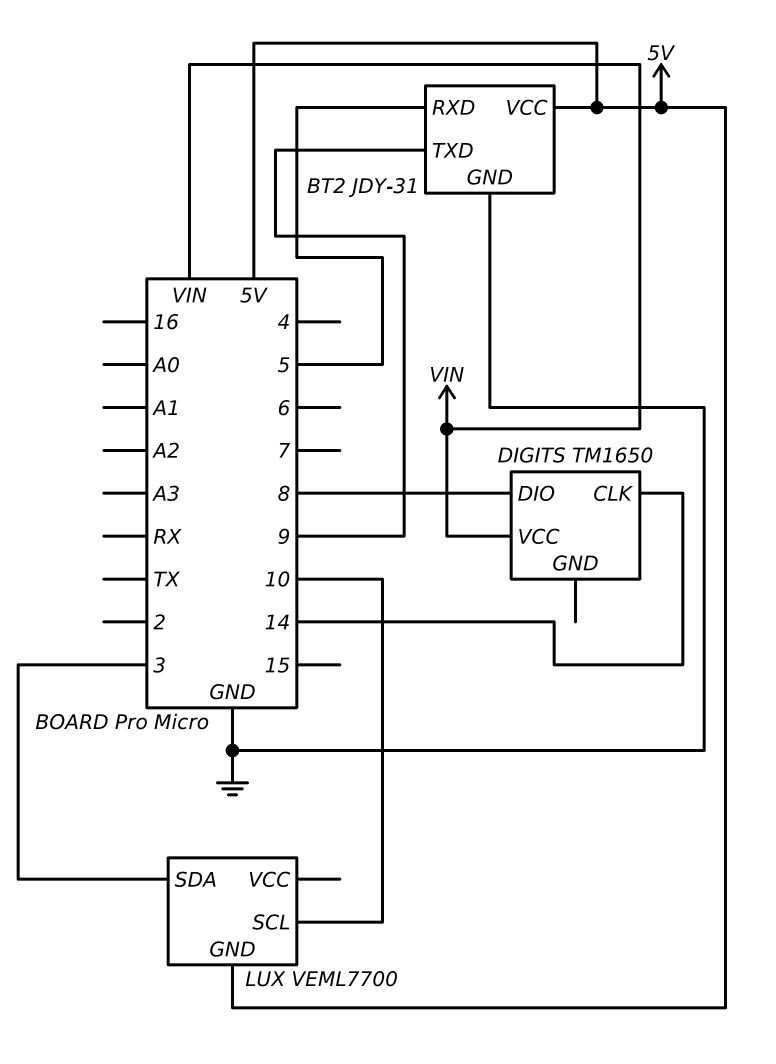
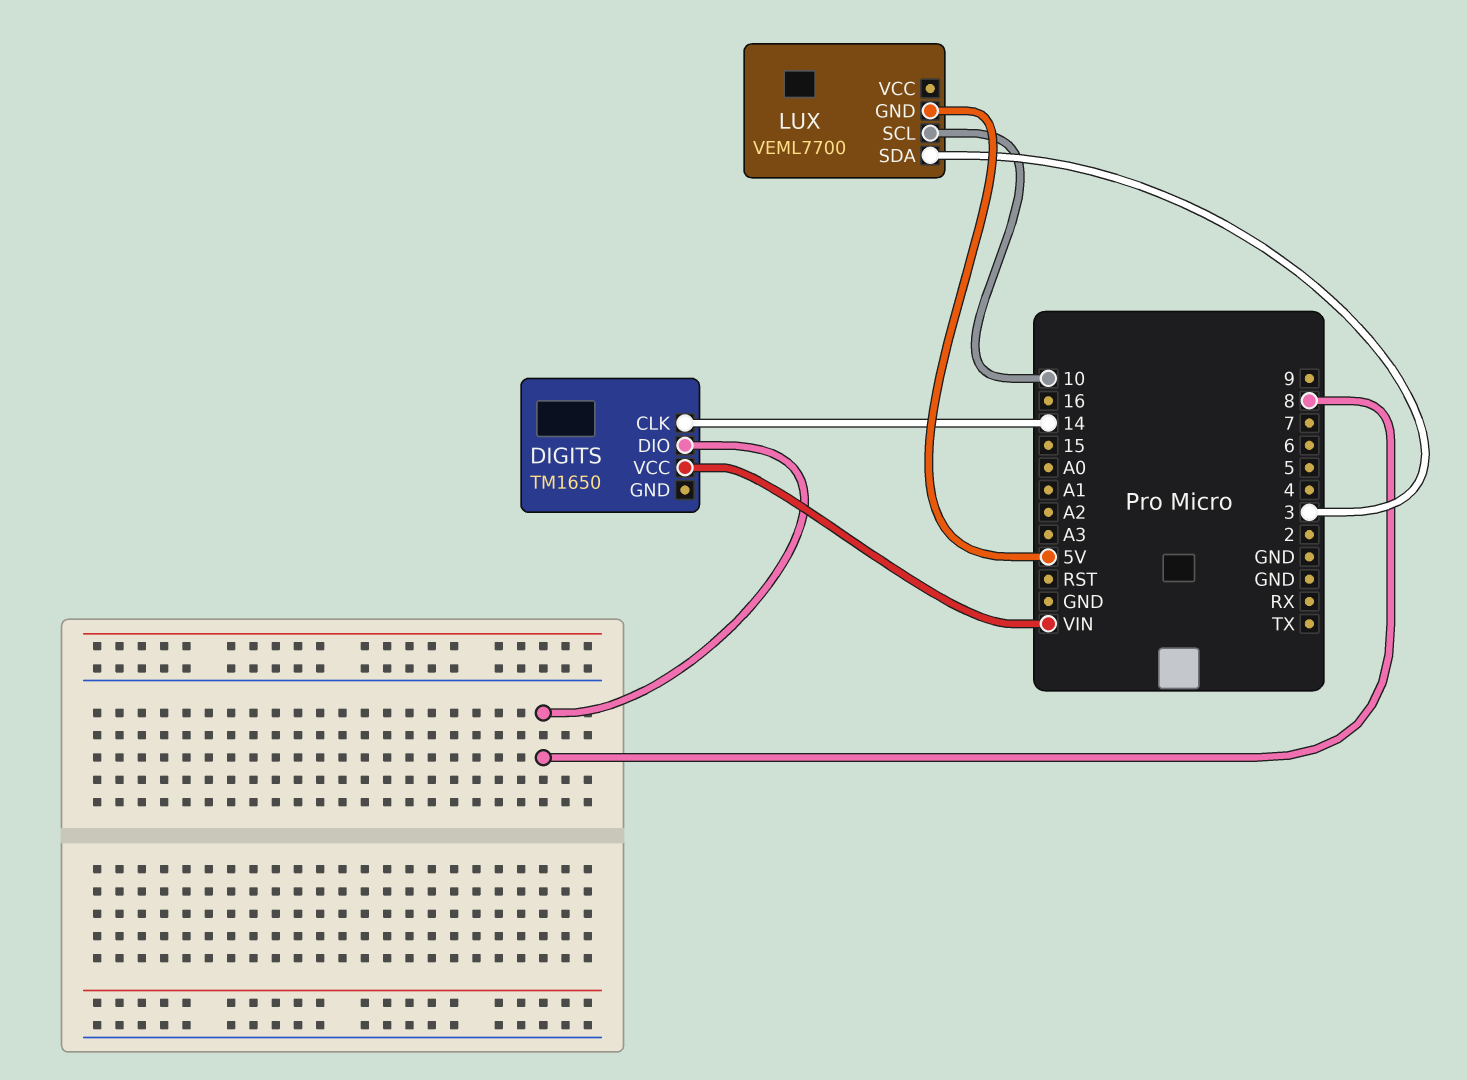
BT2: JDY-31 -> none
BT2 pin GND: GND -> none
BT2 pin RXD: 5 -> none
BT2 pin TXD: 9 -> none
BT2 pin VCC: 5V -> none

